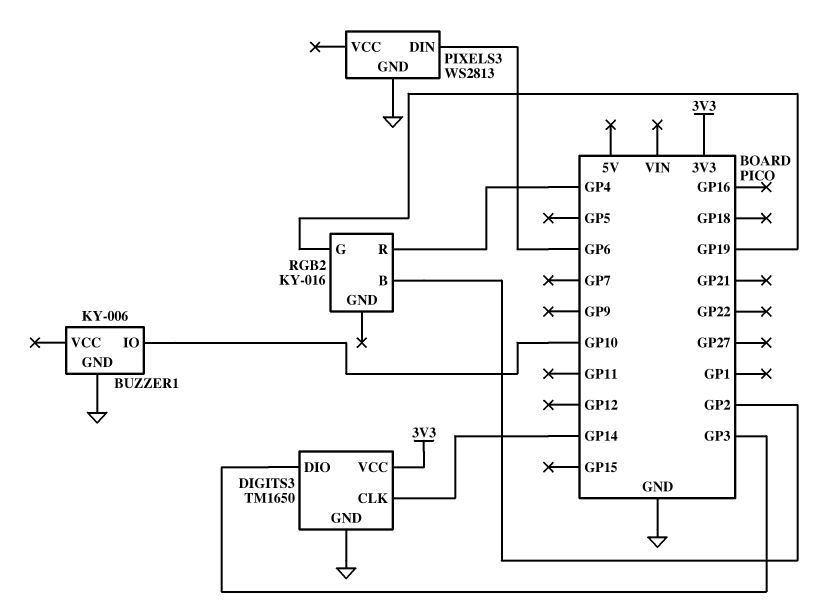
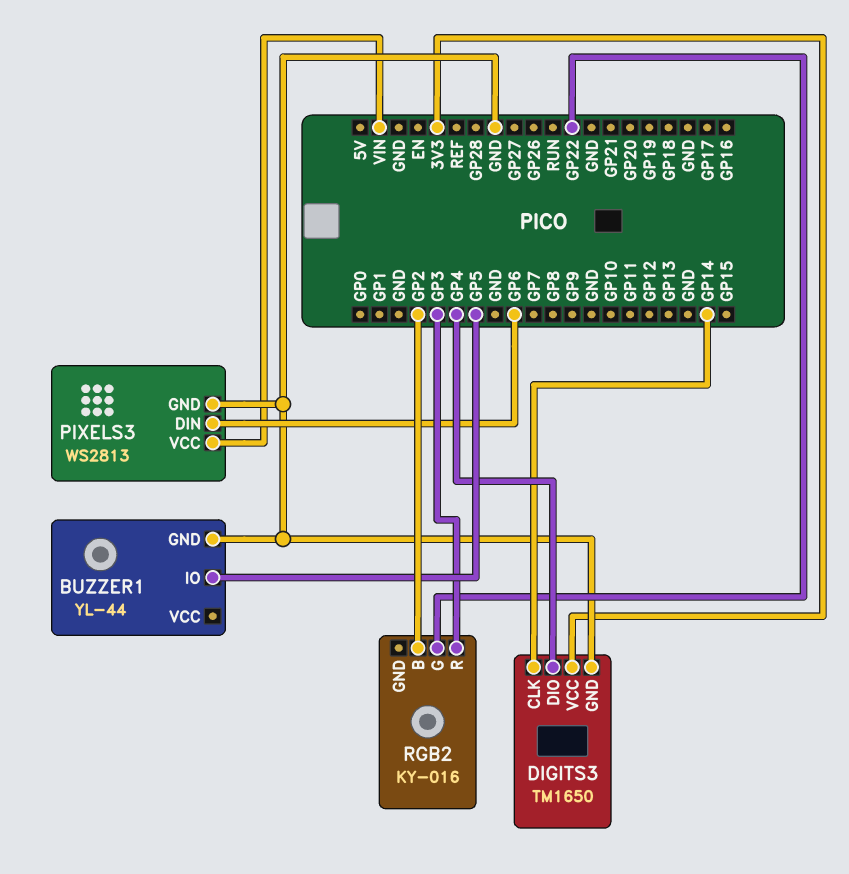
BUZZER1: KY-006 -> YL-44
BUZZER1 pin IO: GP10 -> GP5
DIGITS3 pin DIO: GP3 -> GP4
PIXELS3 pin VCC: none -> VIN
RGB2 pin G: GP19 -> GP22
RGB2 pin R: GP4 -> GP3

